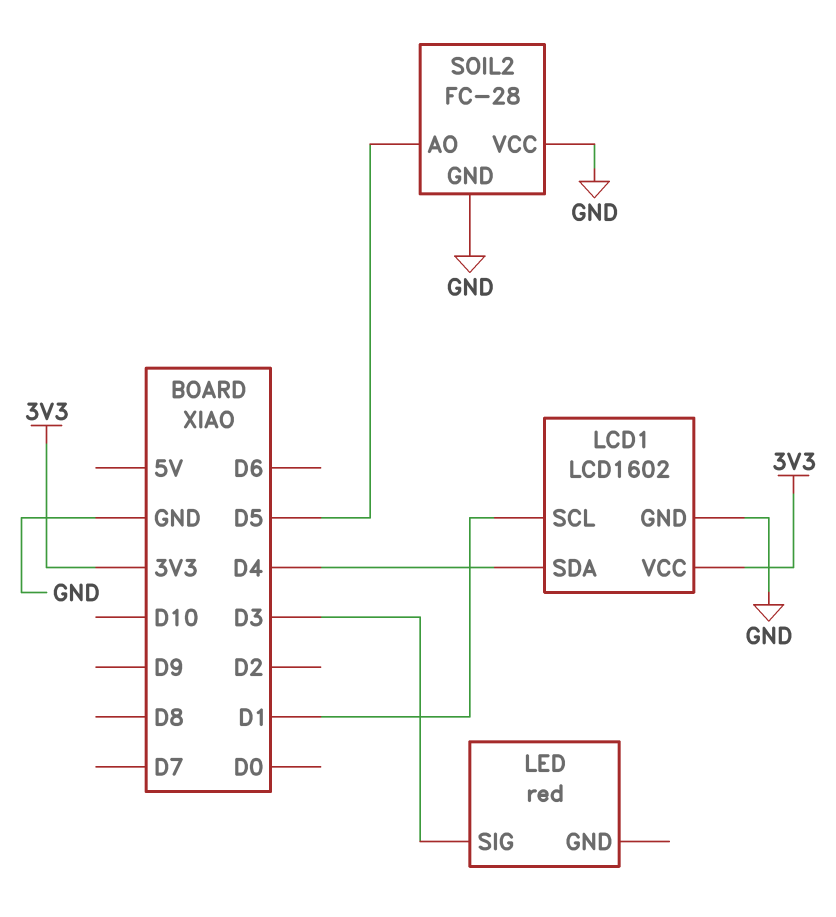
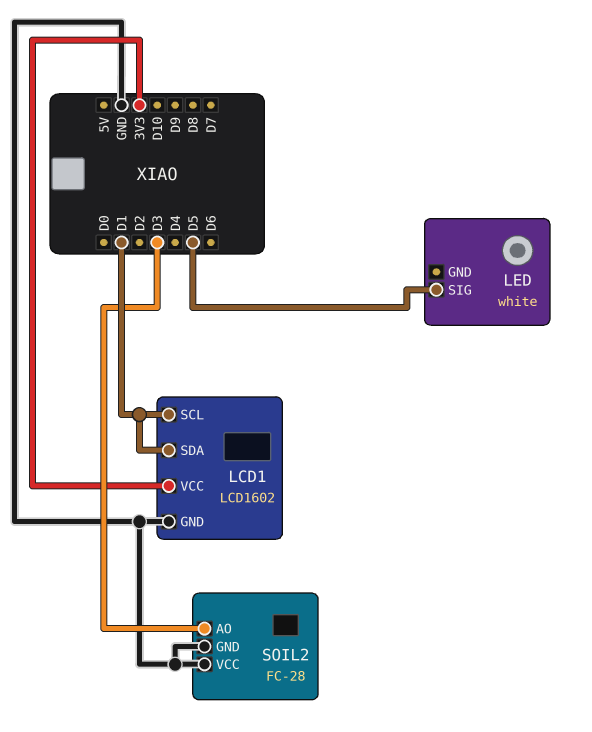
LCD1 pin SDA: D4 -> D1
LED: red -> white
LED pin SIG: D3 -> D5
SOIL2 pin AO: D5 -> D3

